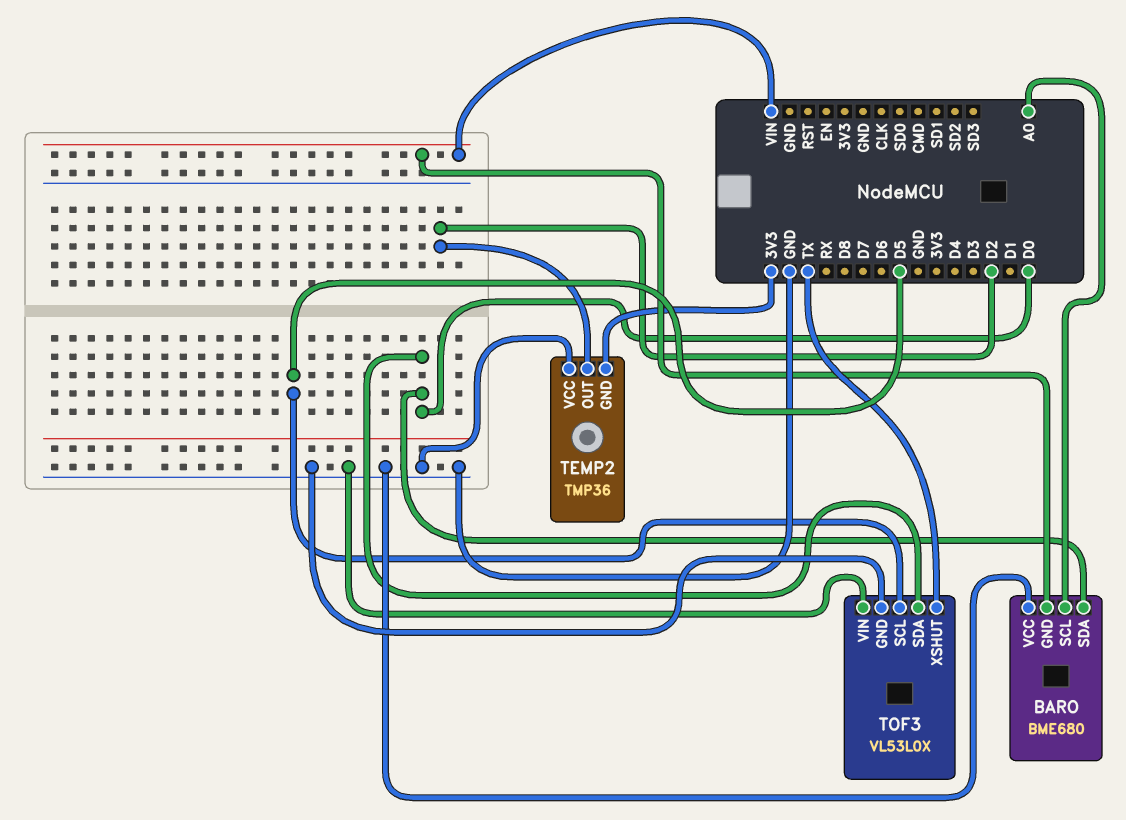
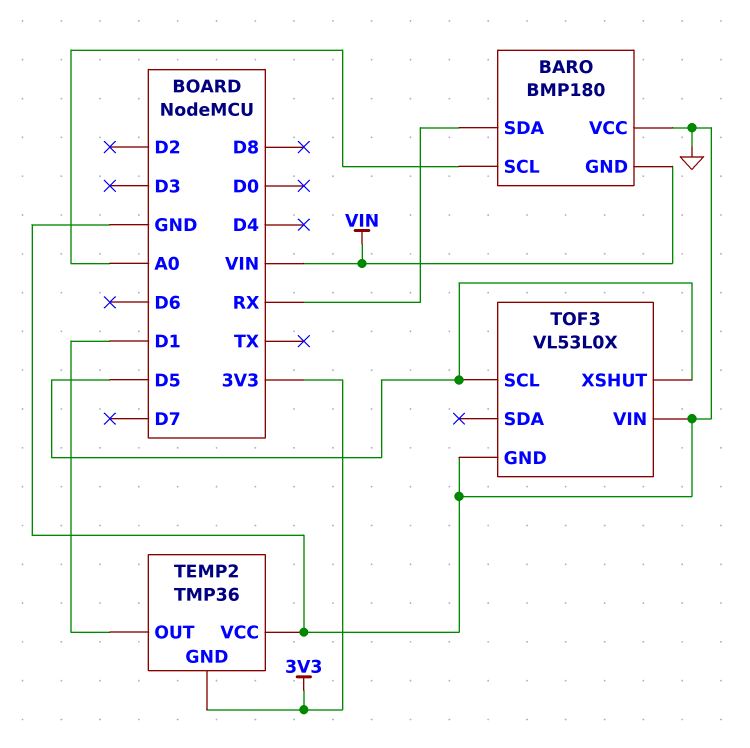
BARO: BME680 -> BMP180
BARO pin SDA: D0 -> RX
TEMP2 pin OUT: D2 -> D1
TOF3 pin SDA: D0 -> none
TOF3 pin XSHUT: TX -> D5

